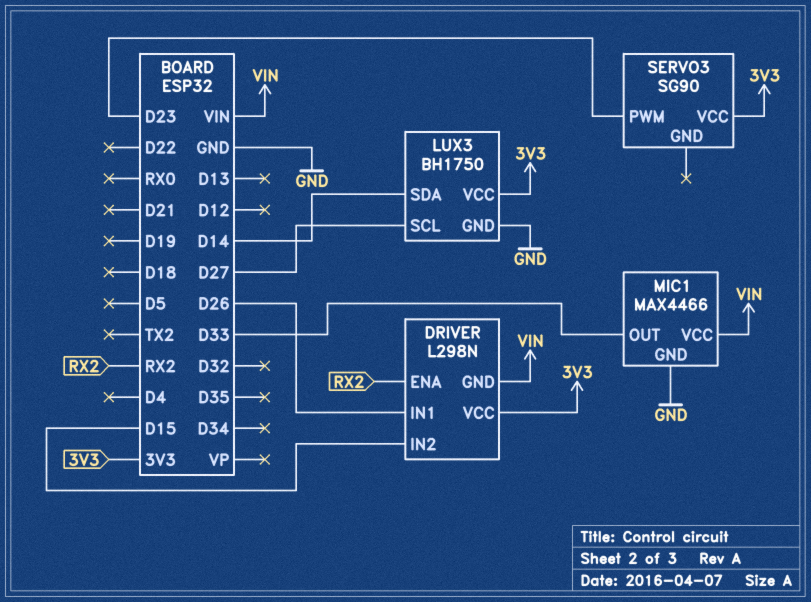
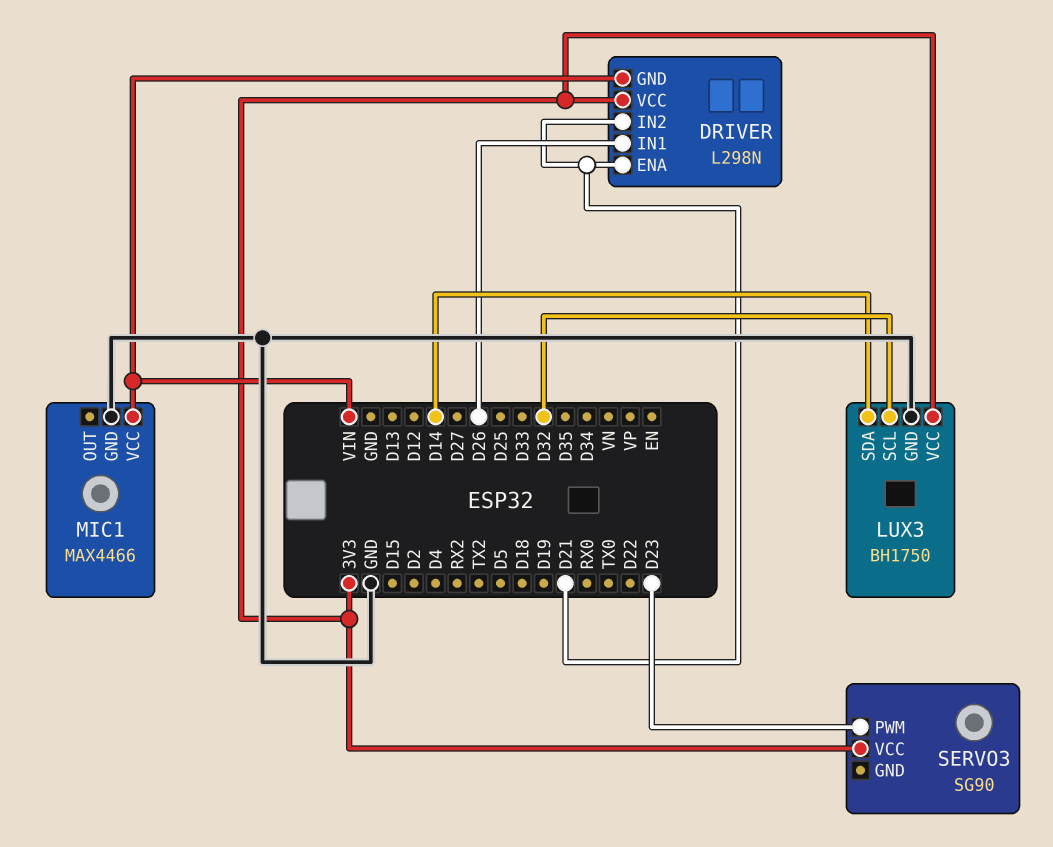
DRIVER pin ENA: RX2 -> D21
DRIVER pin IN2: D15 -> D21
LUX3 pin SCL: D27 -> D32
MIC1 pin OUT: D33 -> none

